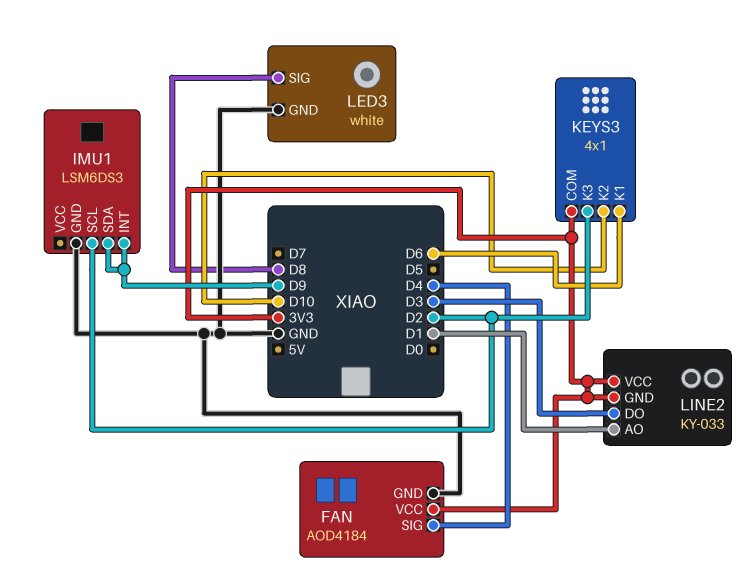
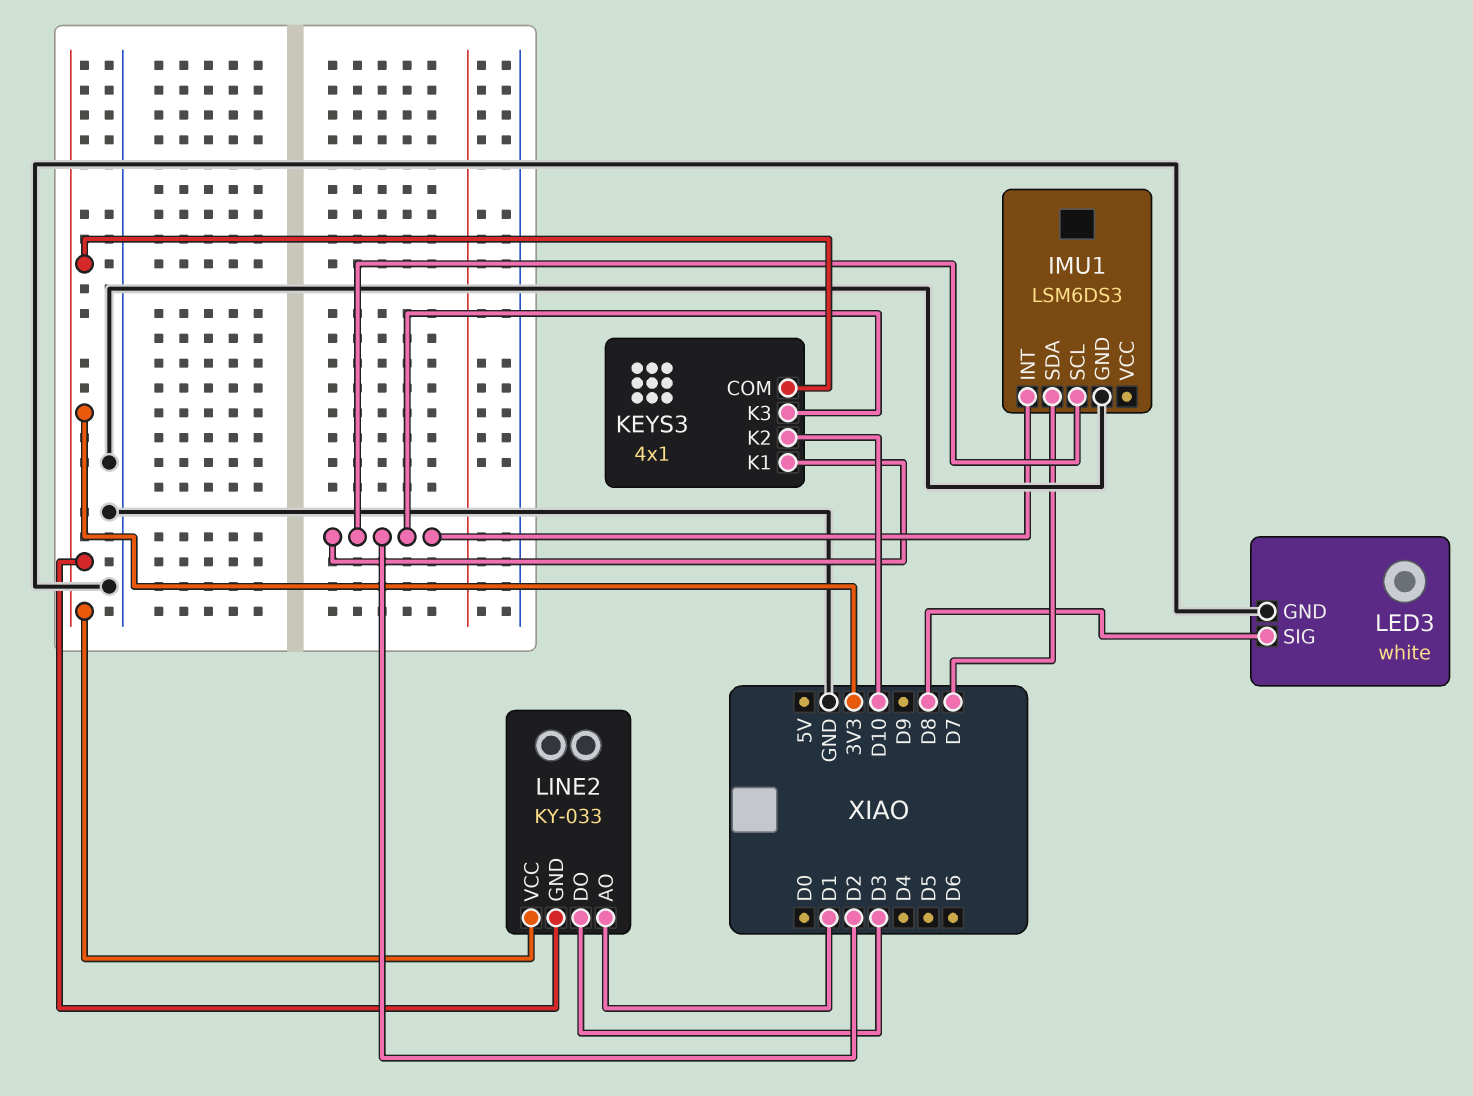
FAN: AOD4184 -> none
FAN pin GND: GND -> none
FAN pin SIG: D4 -> none
FAN pin VCC: 3V3 -> none
IMU1 pin INT: D9 -> D2
IMU1 pin SDA: D9 -> D7
KEYS3 pin K1: D6 -> D2

